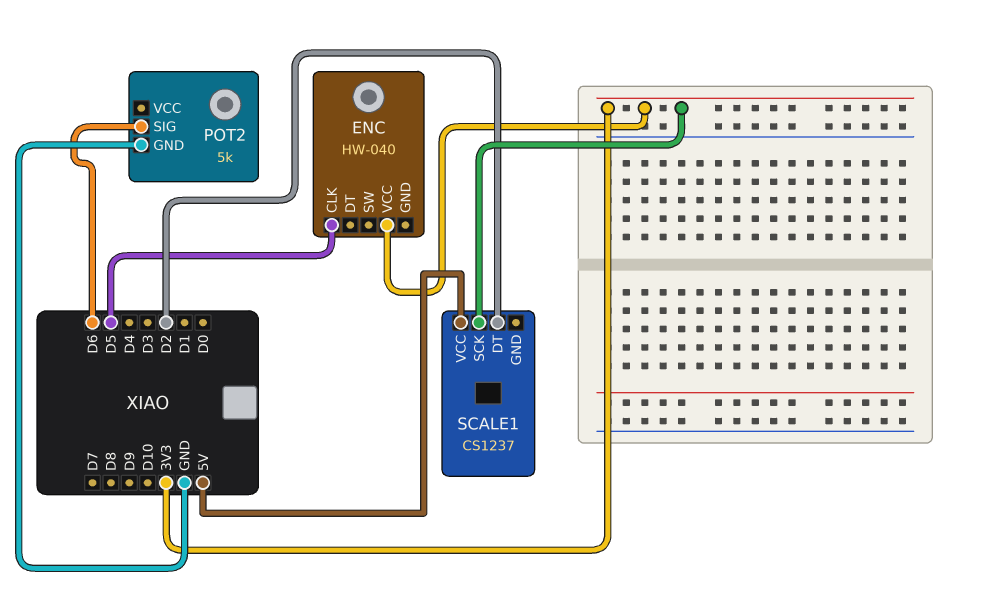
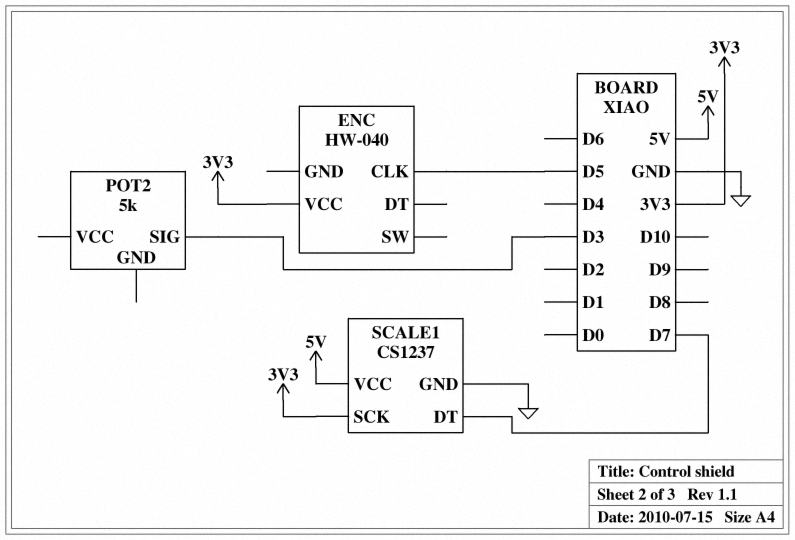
POT2 pin GND: GND -> none
POT2 pin SIG: D6 -> D3
SCALE1 pin DT: D2 -> D7
SCALE1 pin GND: none -> GND

